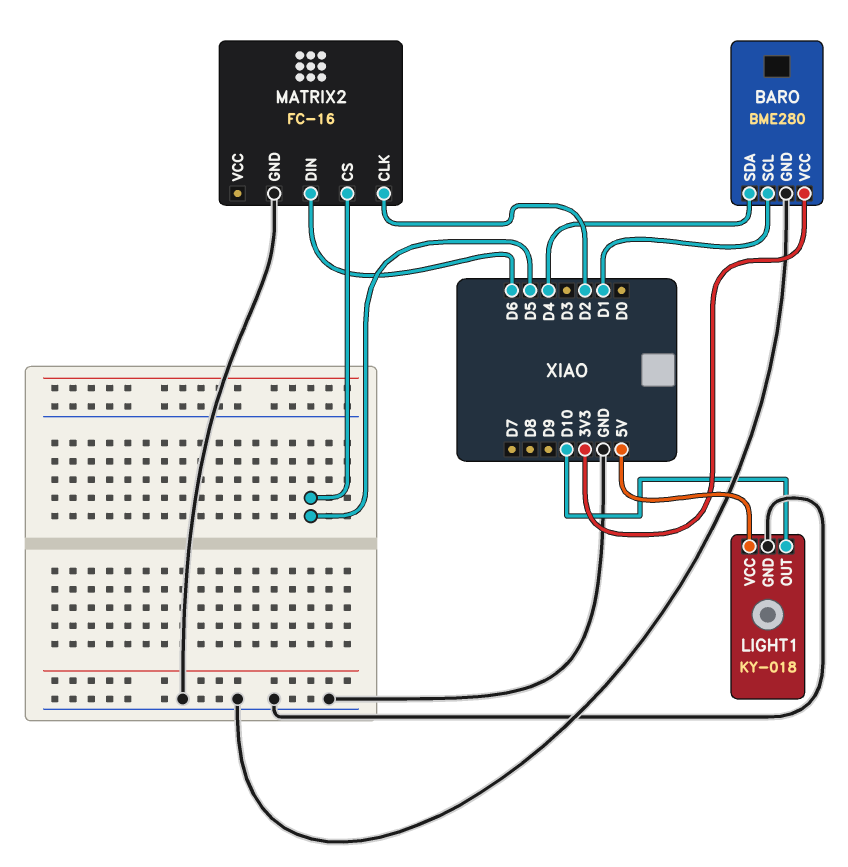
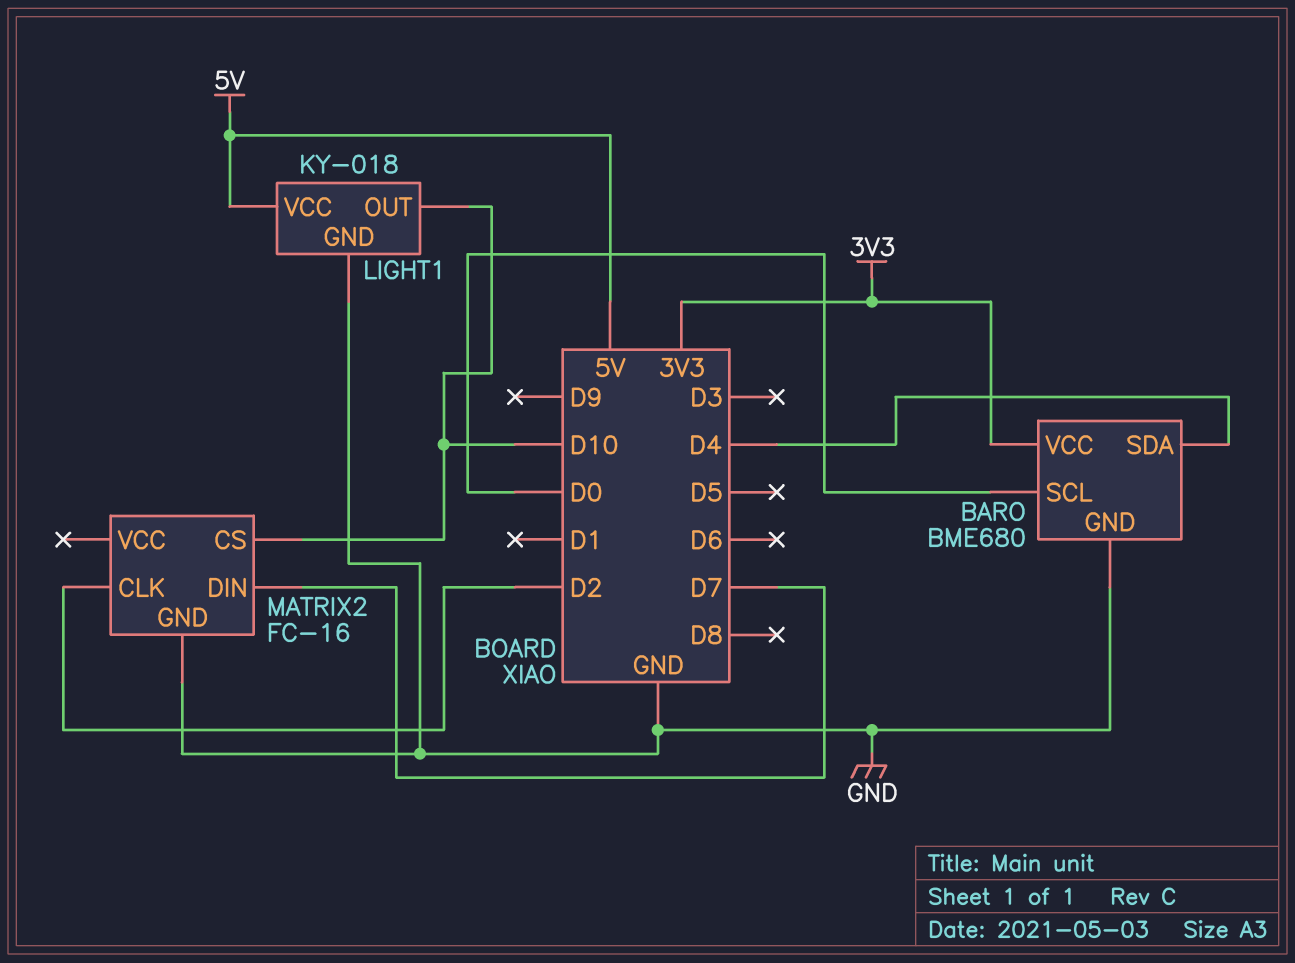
BARO: BME280 -> BME680
BARO pin SCL: D1 -> D0
MATRIX2 pin CS: D5 -> D10
MATRIX2 pin DIN: D6 -> D7

